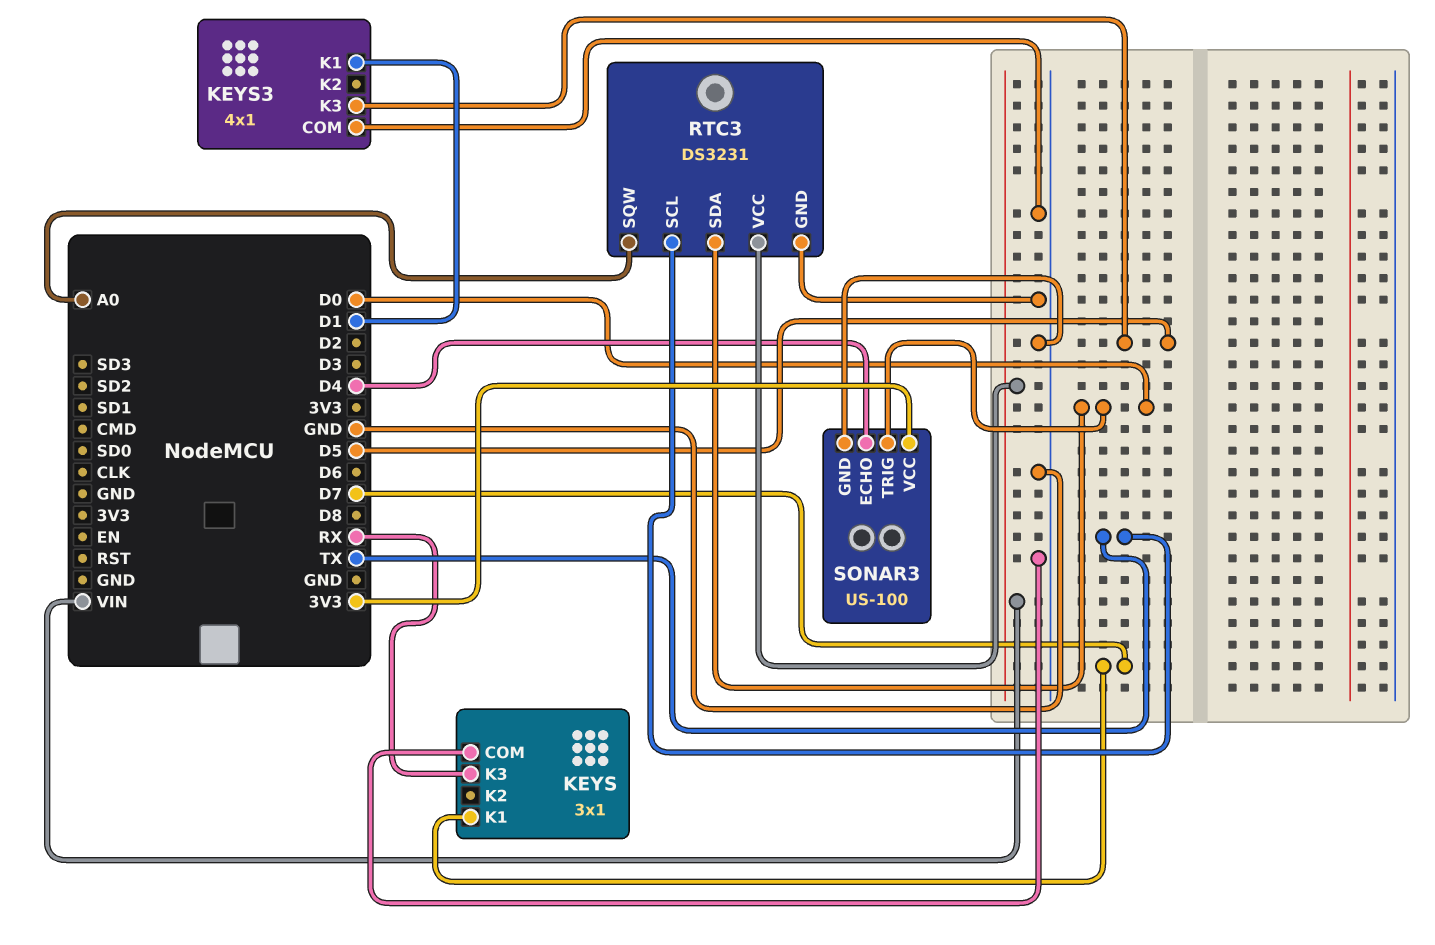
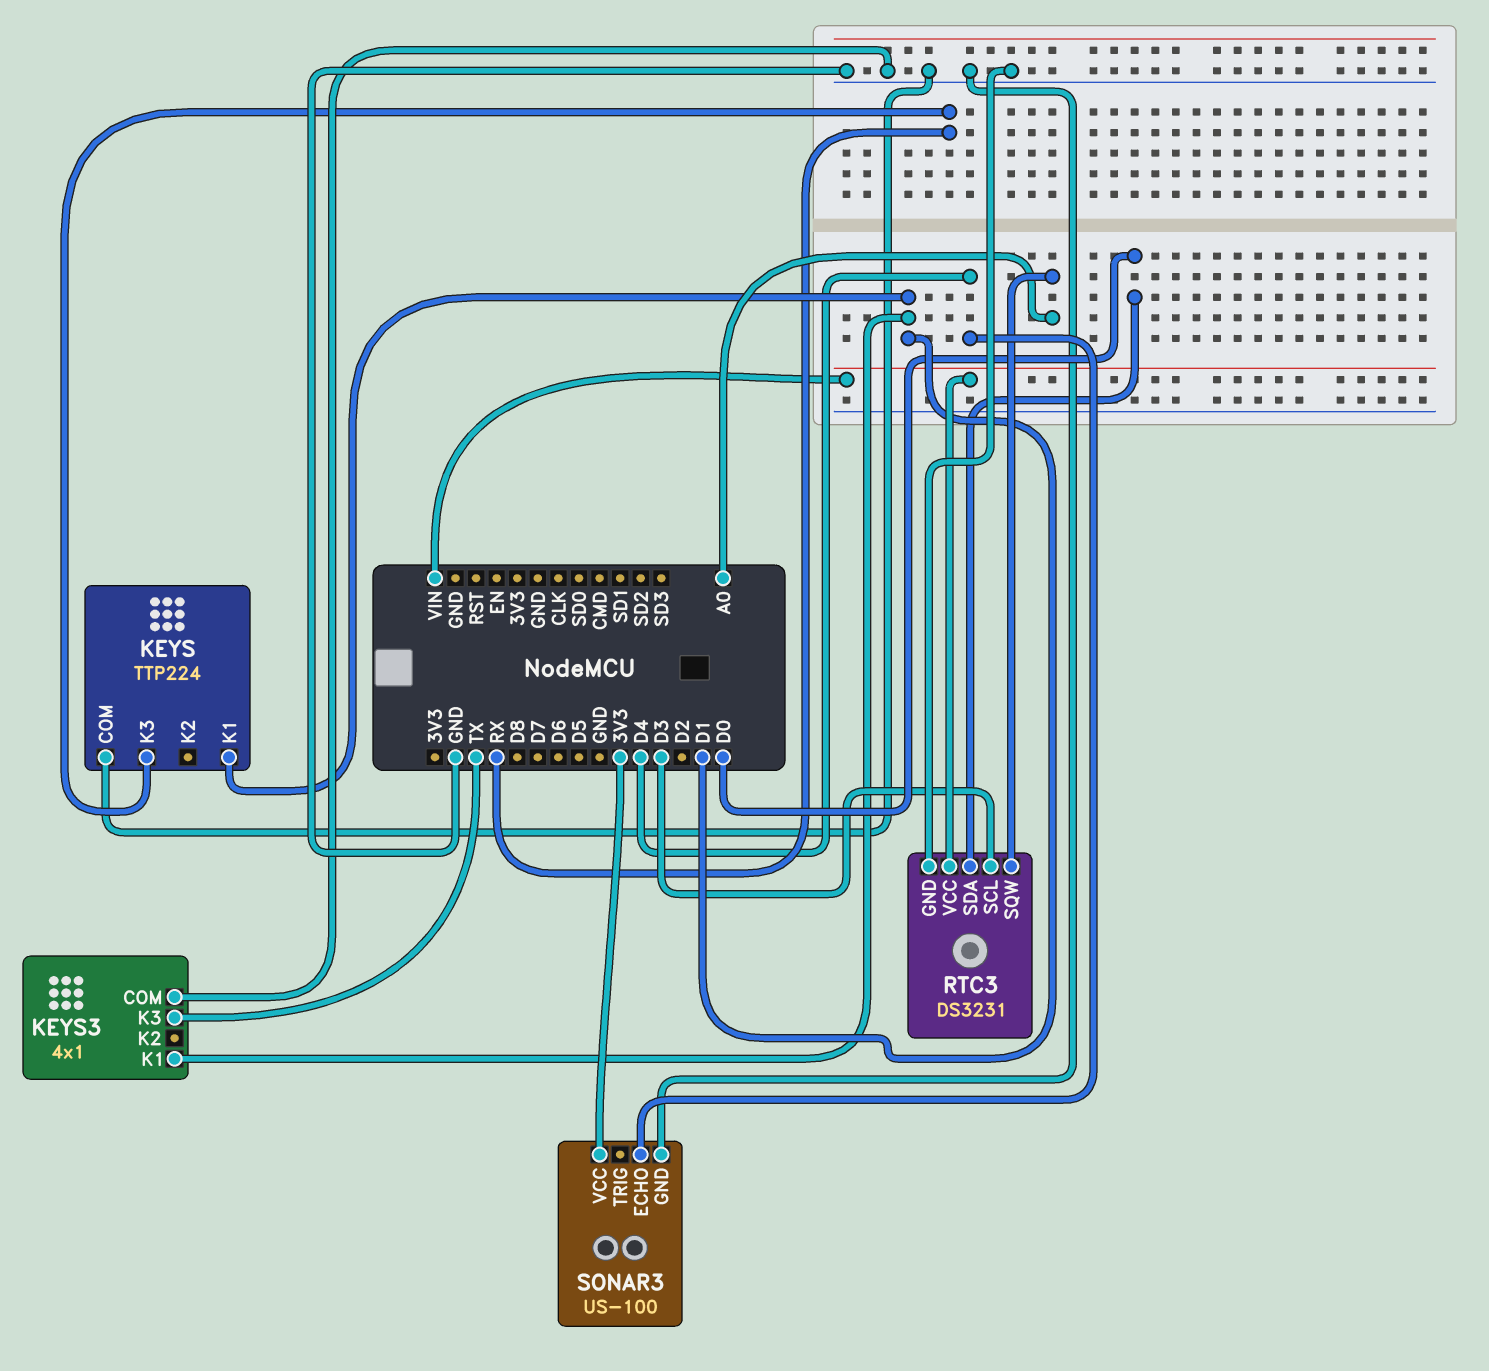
KEYS: 3x1 -> TTP224
KEYS pin K1: D7 -> D1
KEYS3 pin K3: D5 -> TX
RTC3 pin SCL: TX -> D3
SONAR3 pin TRIG: D0 -> none

